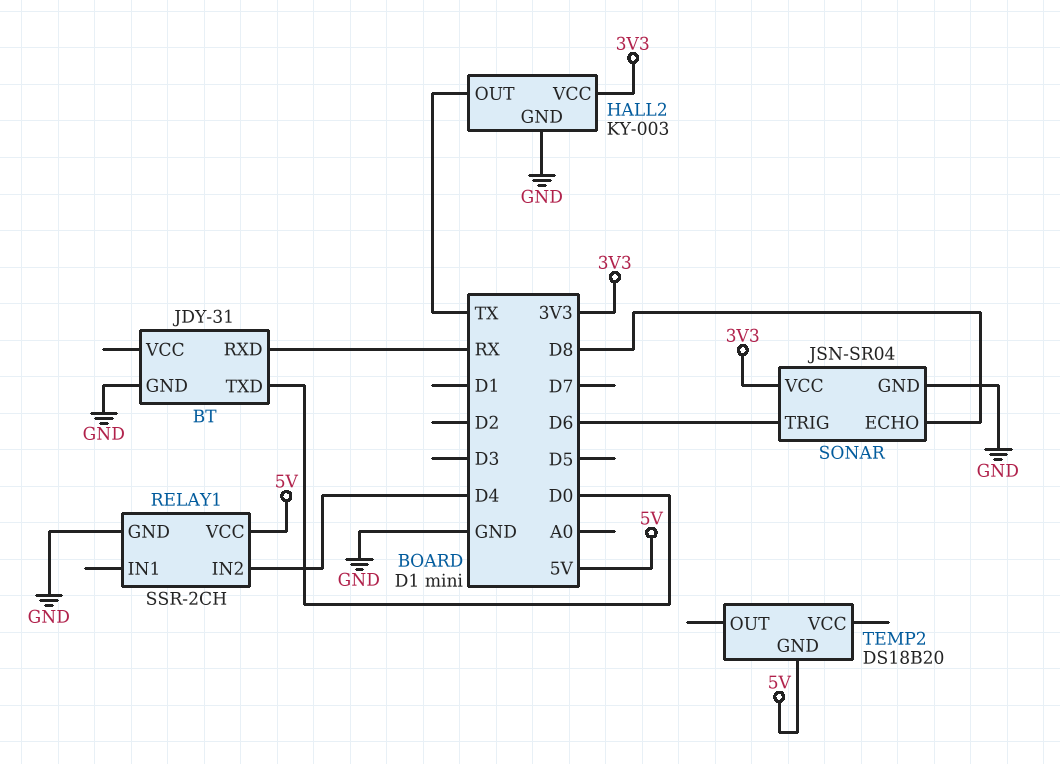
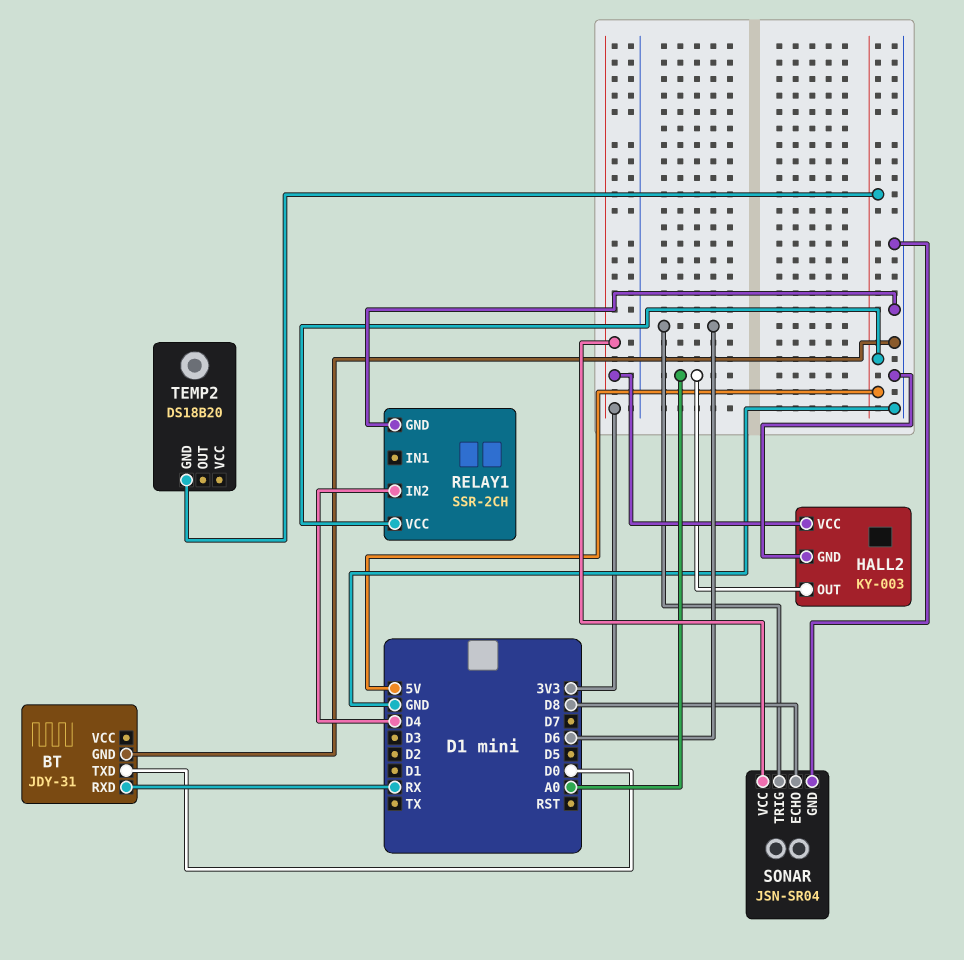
HALL2 pin OUT: TX -> A0

